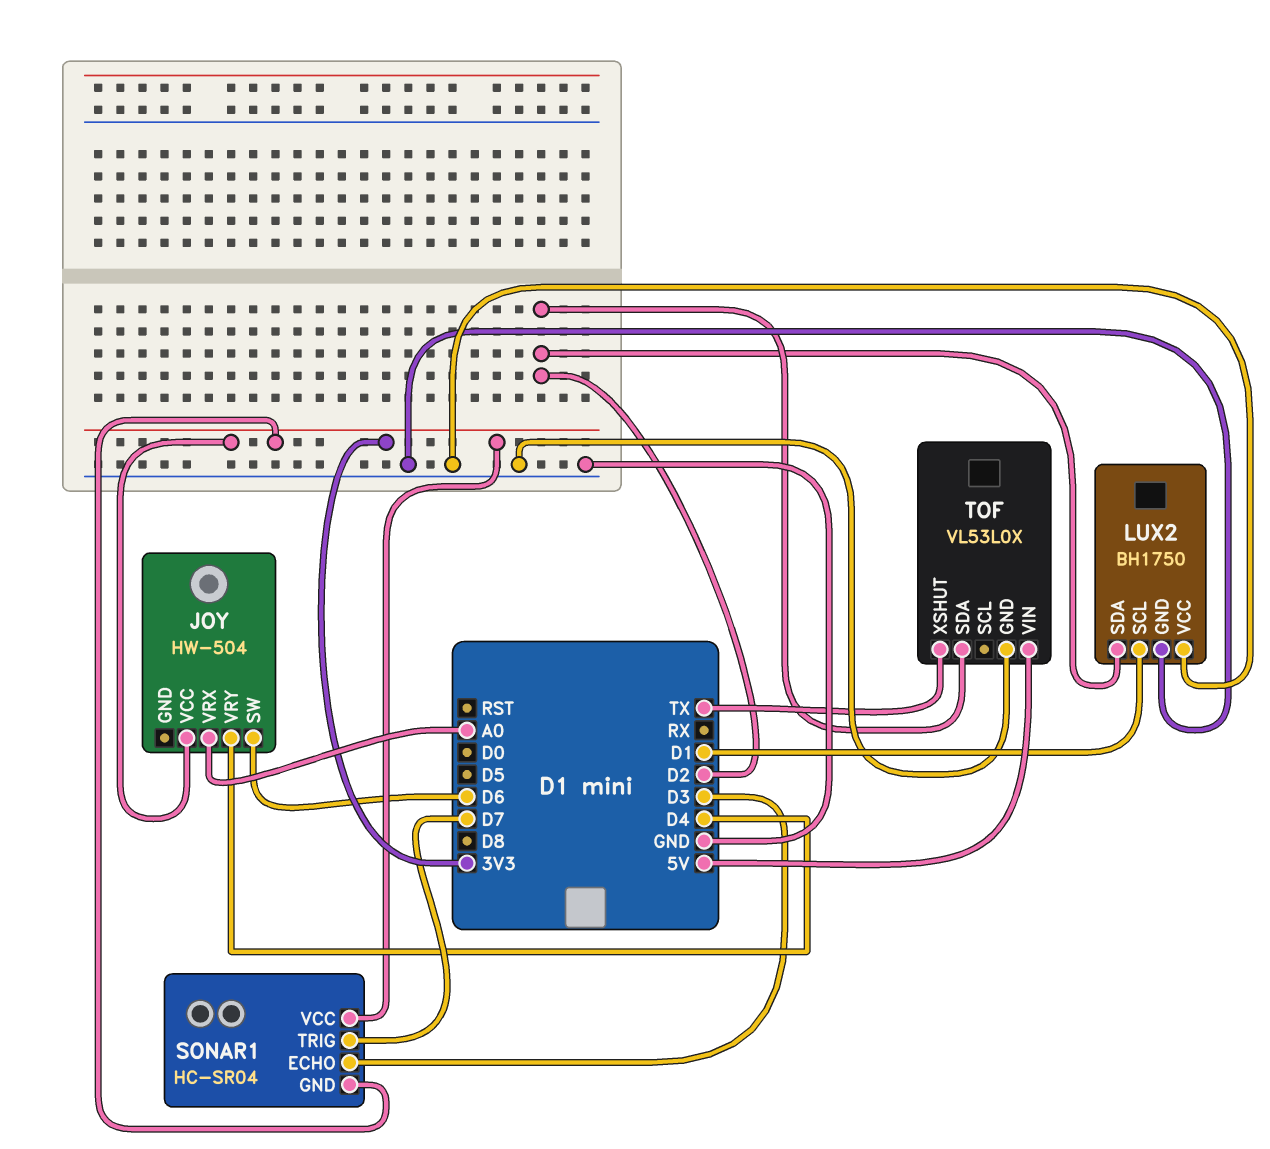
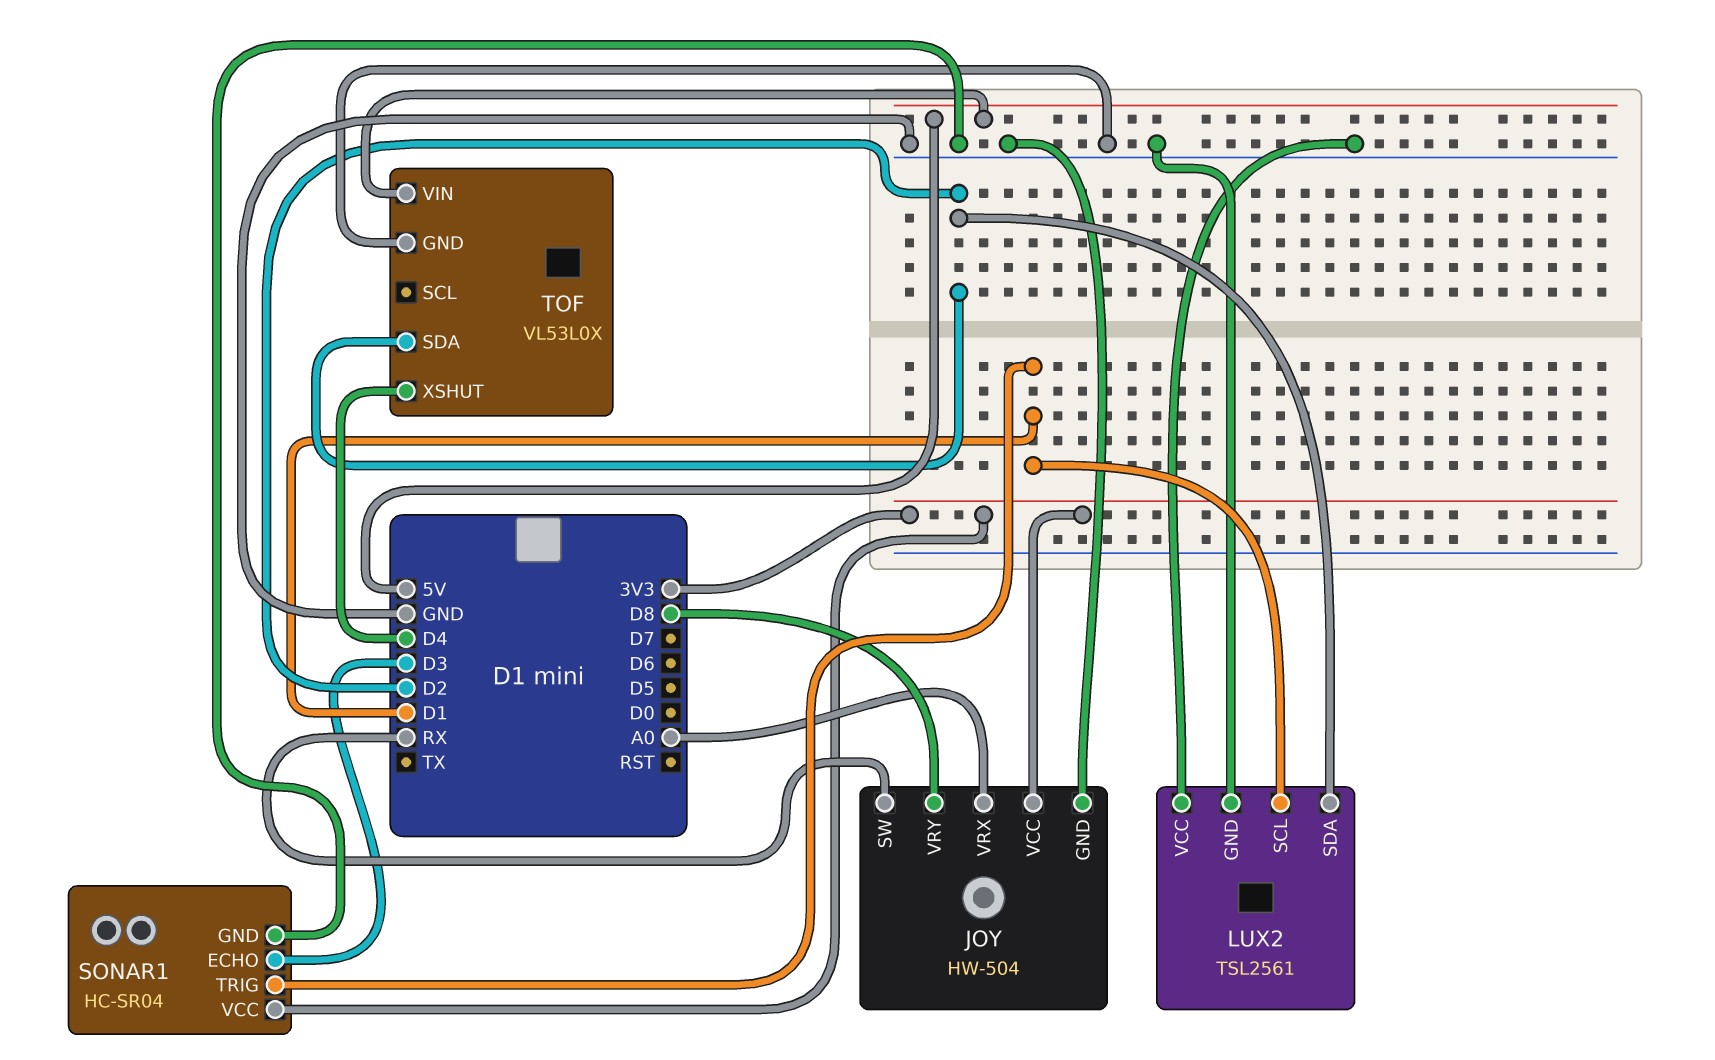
JOY pin GND: none -> GND
JOY pin SW: D6 -> RX
JOY pin VRY: D4 -> D8
LUX2: BH1750 -> TSL2561
SONAR1 pin GND: 3V3 -> GND
SONAR1 pin TRIG: D7 -> D1
TOF pin XSHUT: TX -> D4

